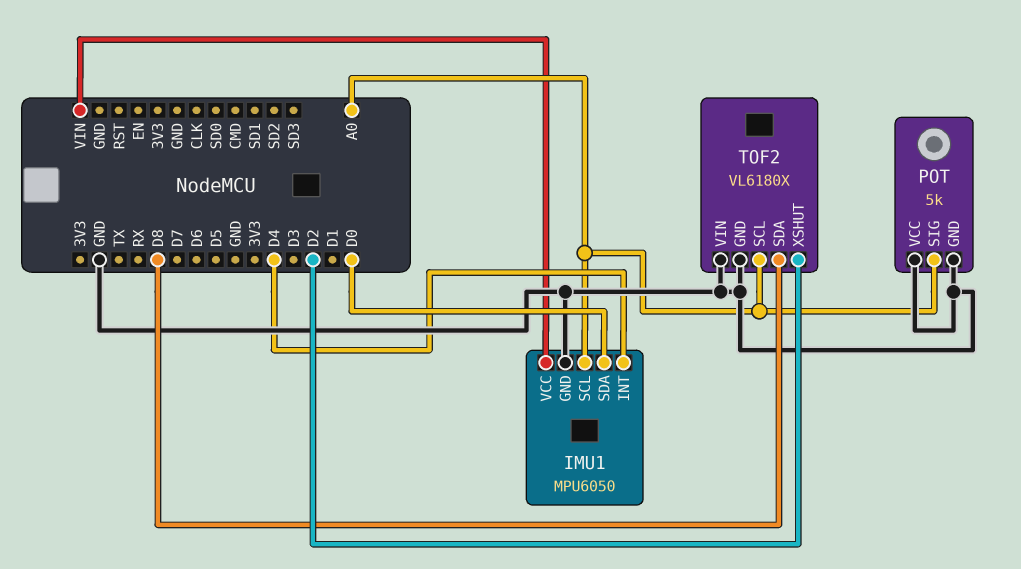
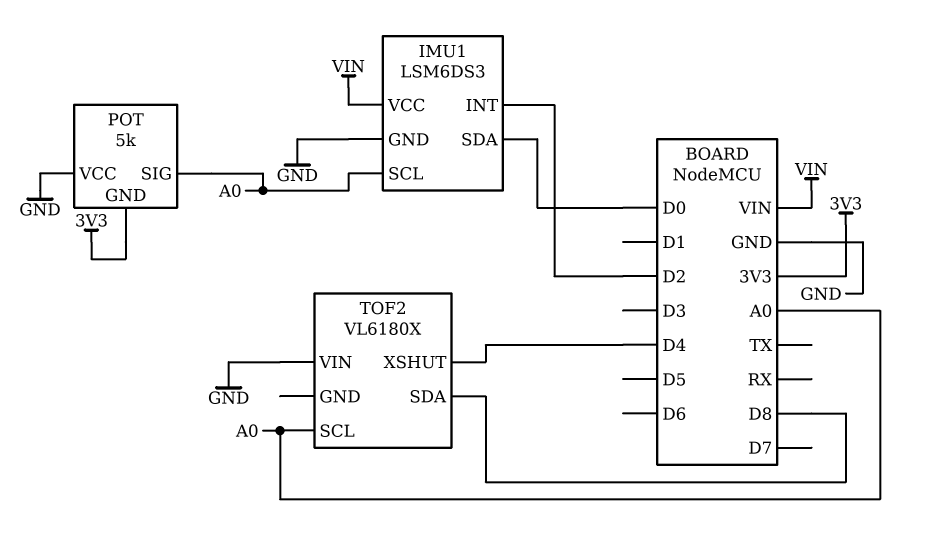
IMU1: MPU6050 -> LSM6DS3
IMU1 pin INT: D4 -> D2
POT pin GND: GND -> 3V3
TOF2 pin GND: GND -> none
TOF2 pin XSHUT: D2 -> D4

